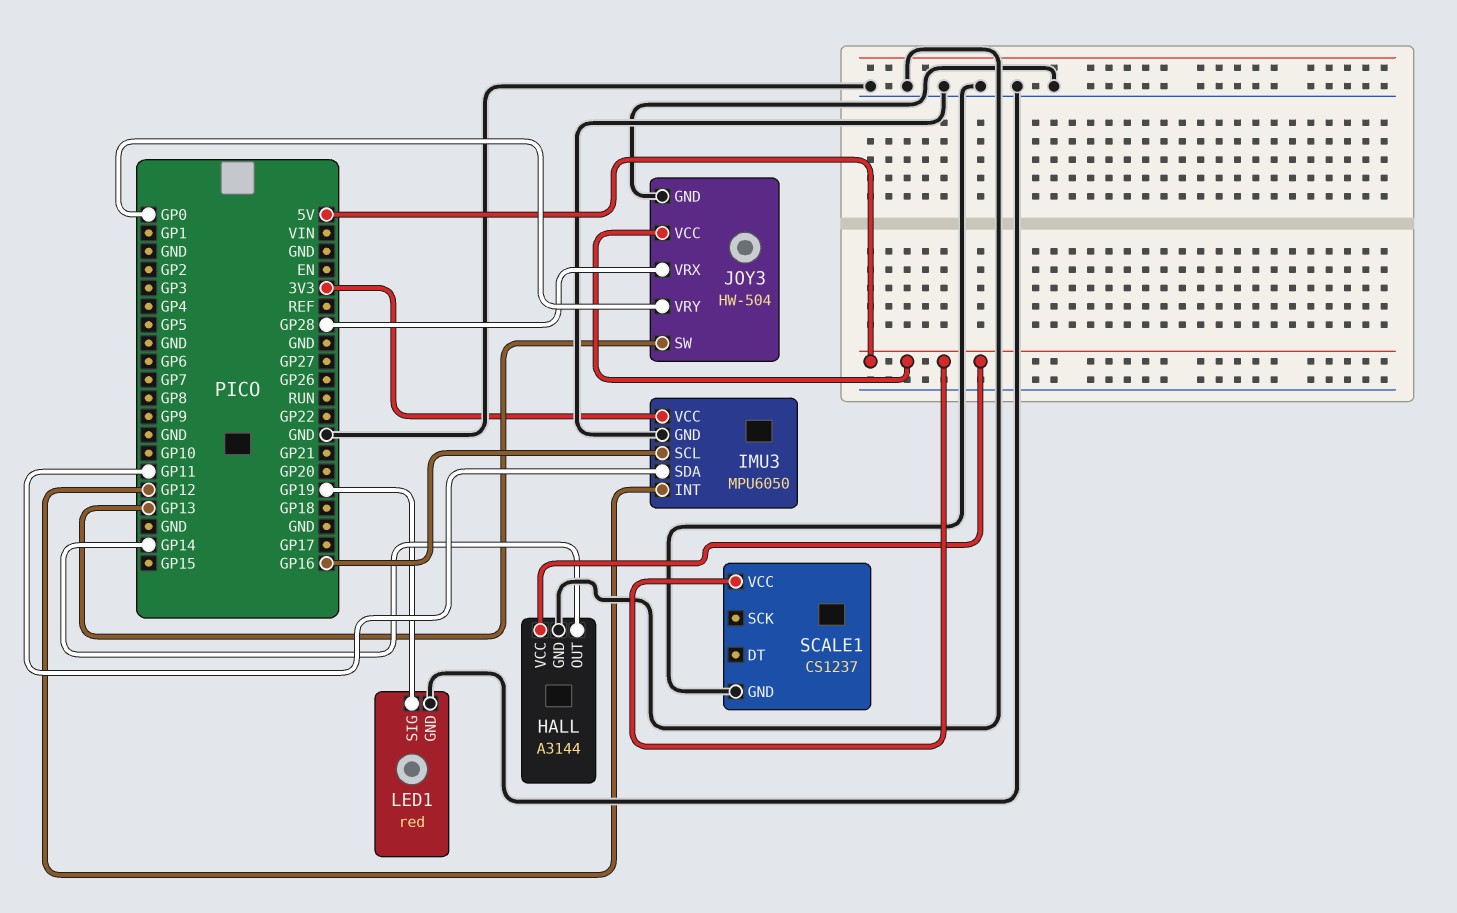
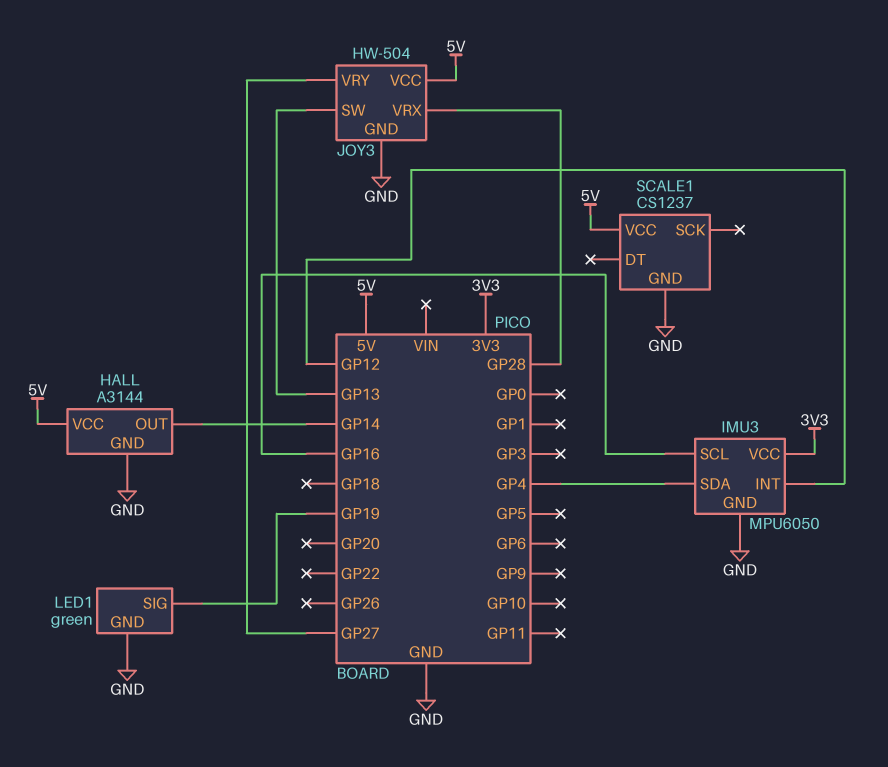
IMU3 pin SDA: GP11 -> GP4
JOY3 pin VRY: GP0 -> GP27
LED1: red -> green

